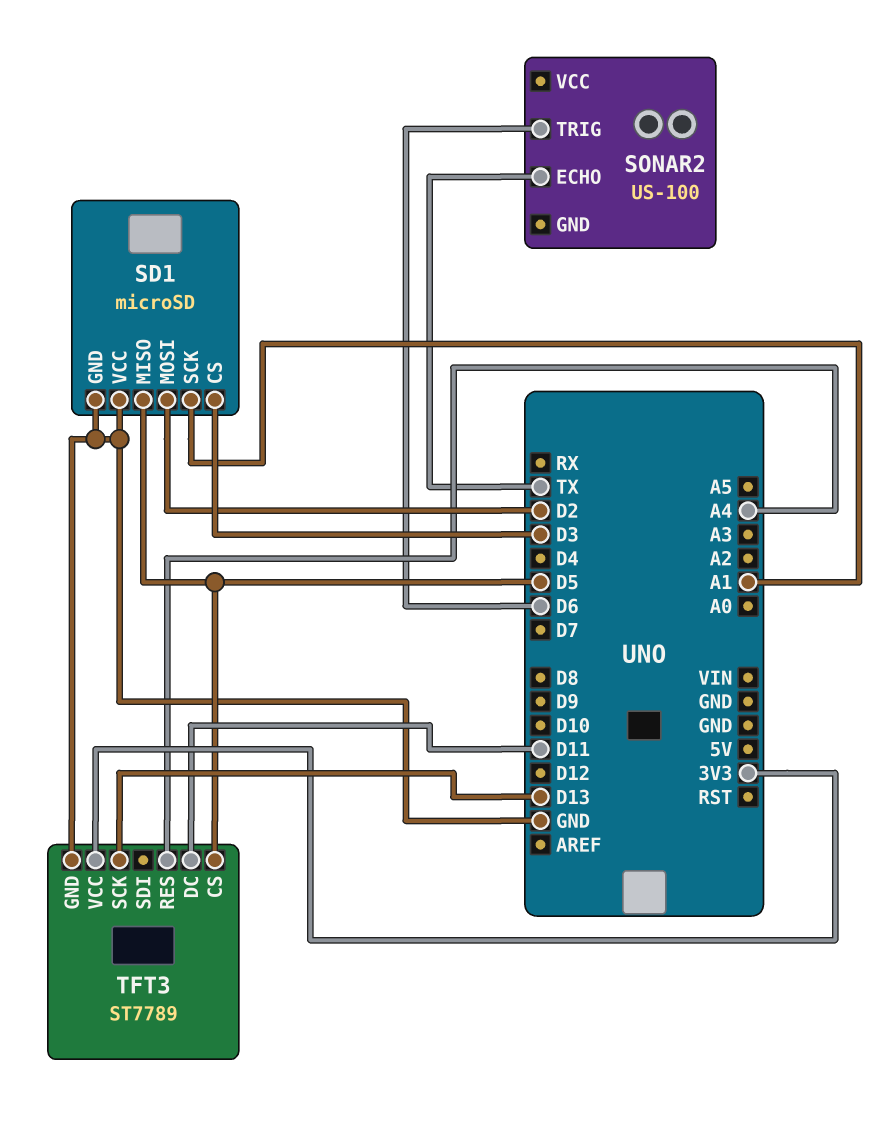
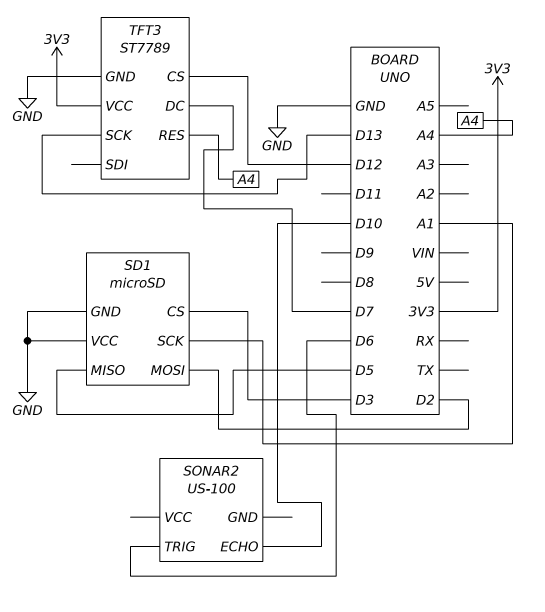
SONAR2 pin ECHO: TX -> D10
TFT3 pin CS: D5 -> D12
TFT3 pin DC: D11 -> D7

